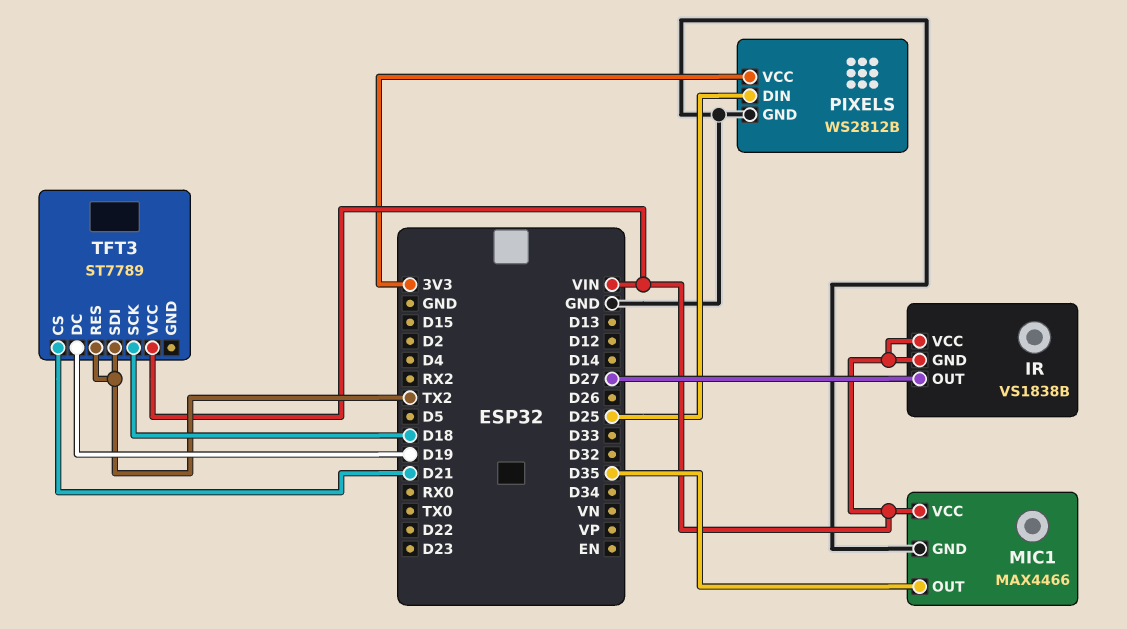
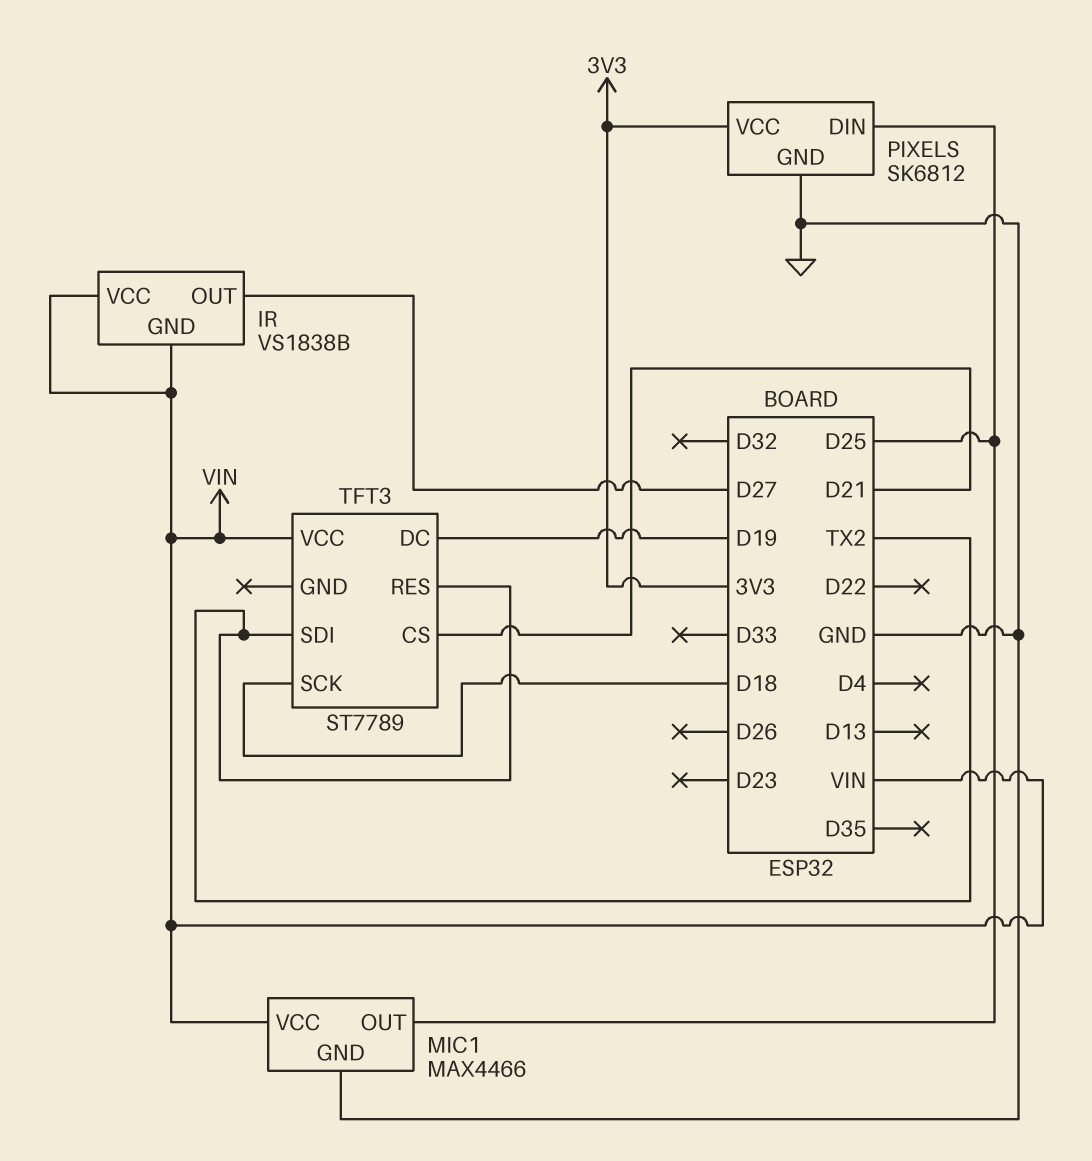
MIC1 pin OUT: D35 -> D25
PIXELS: WS2812B -> SK6812

